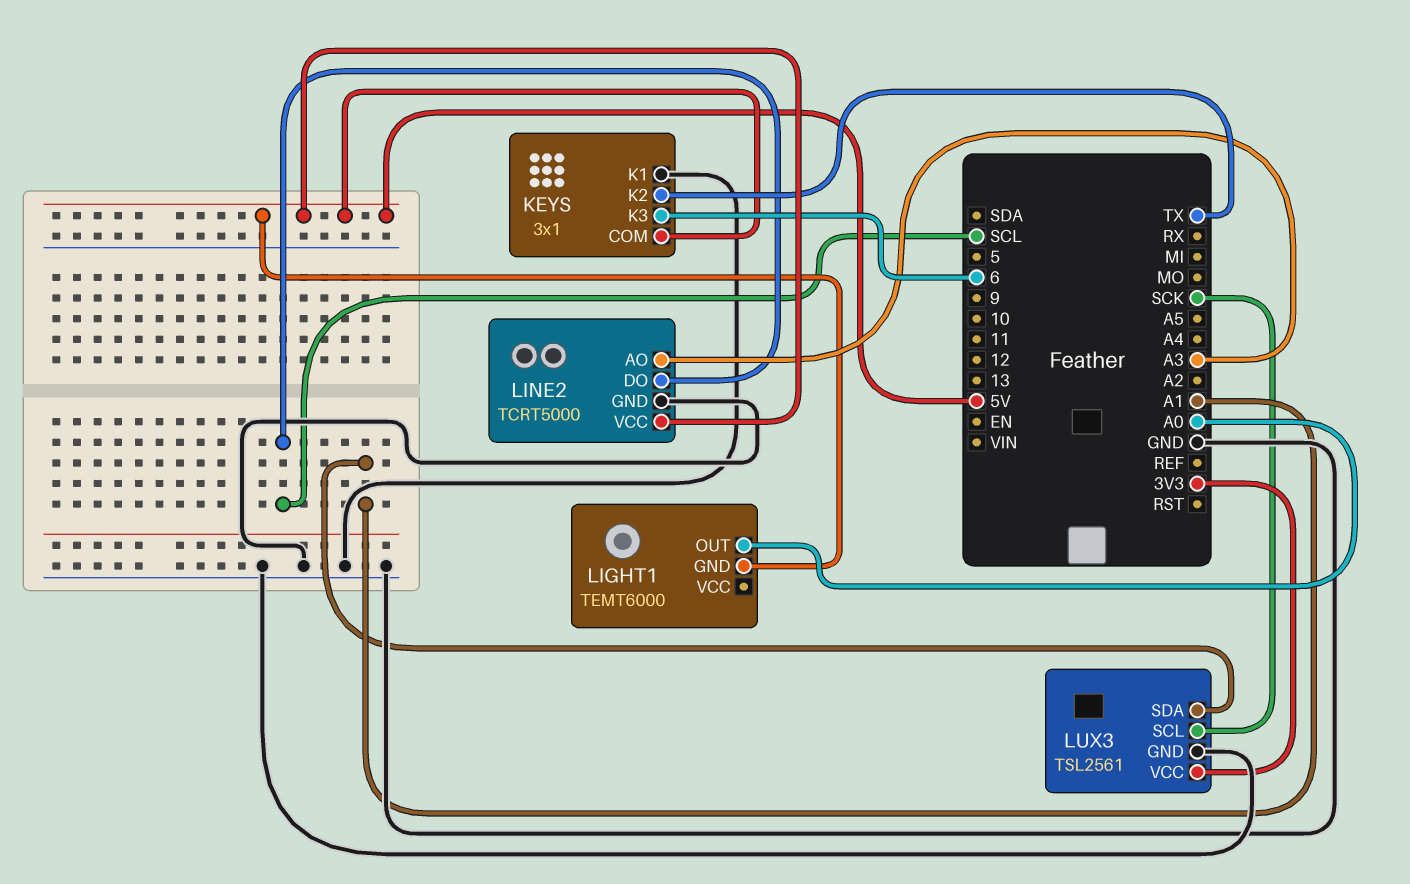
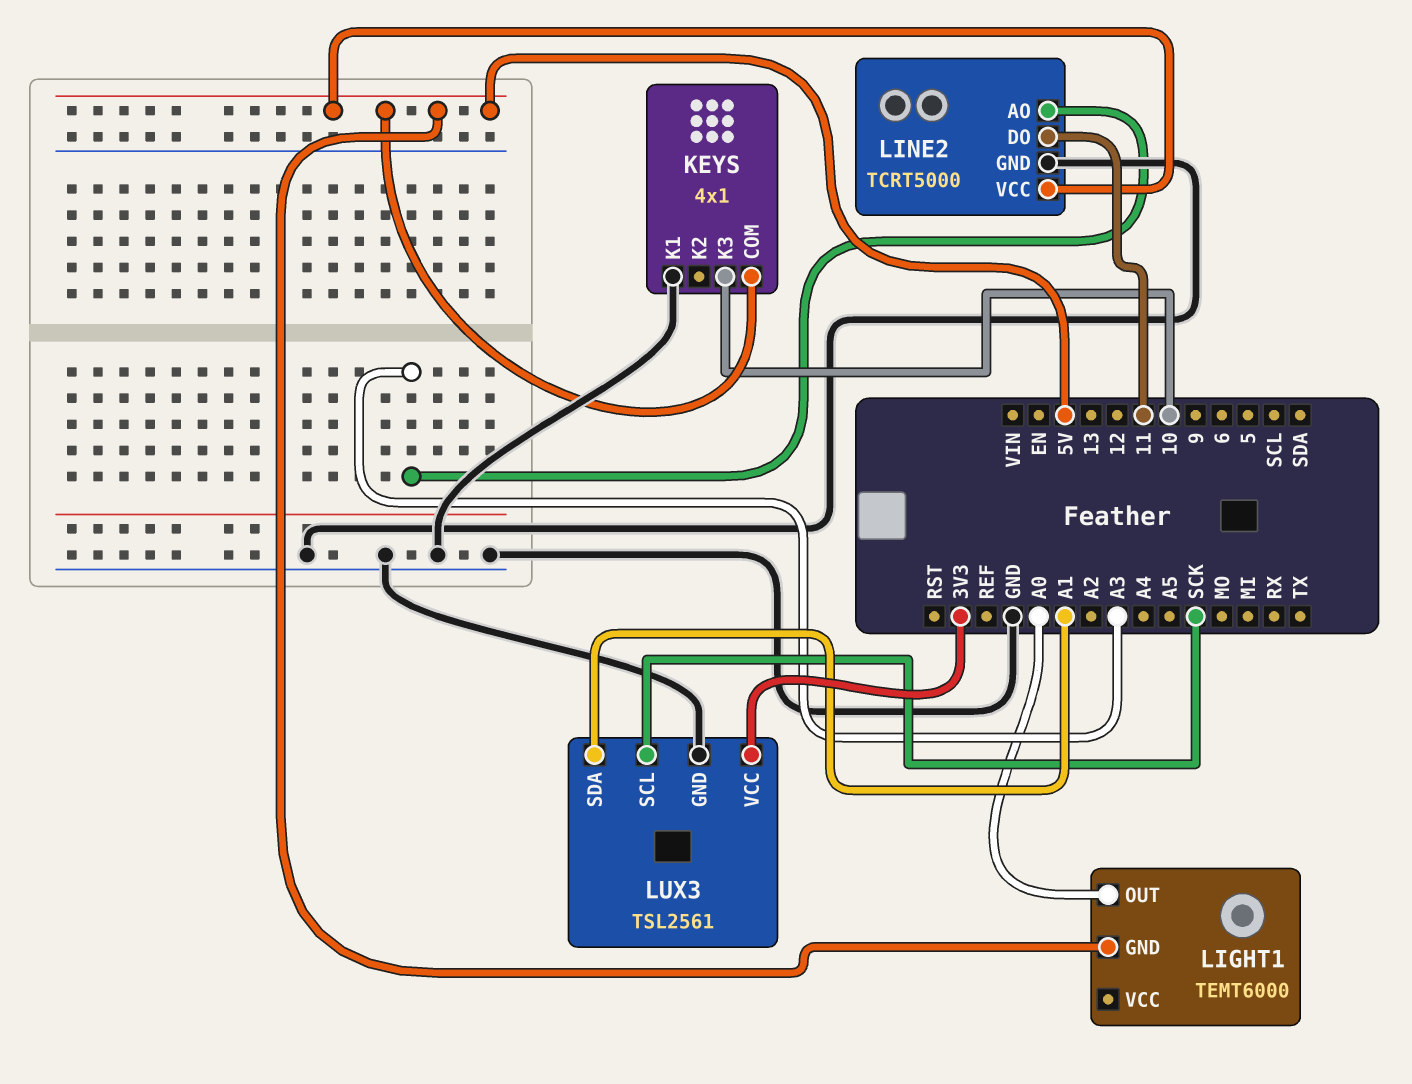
KEYS: 3x1 -> 4x1
KEYS pin K2: TX -> none
KEYS pin K3: 6 -> 10
LINE2 pin DO: SCL -> 11

